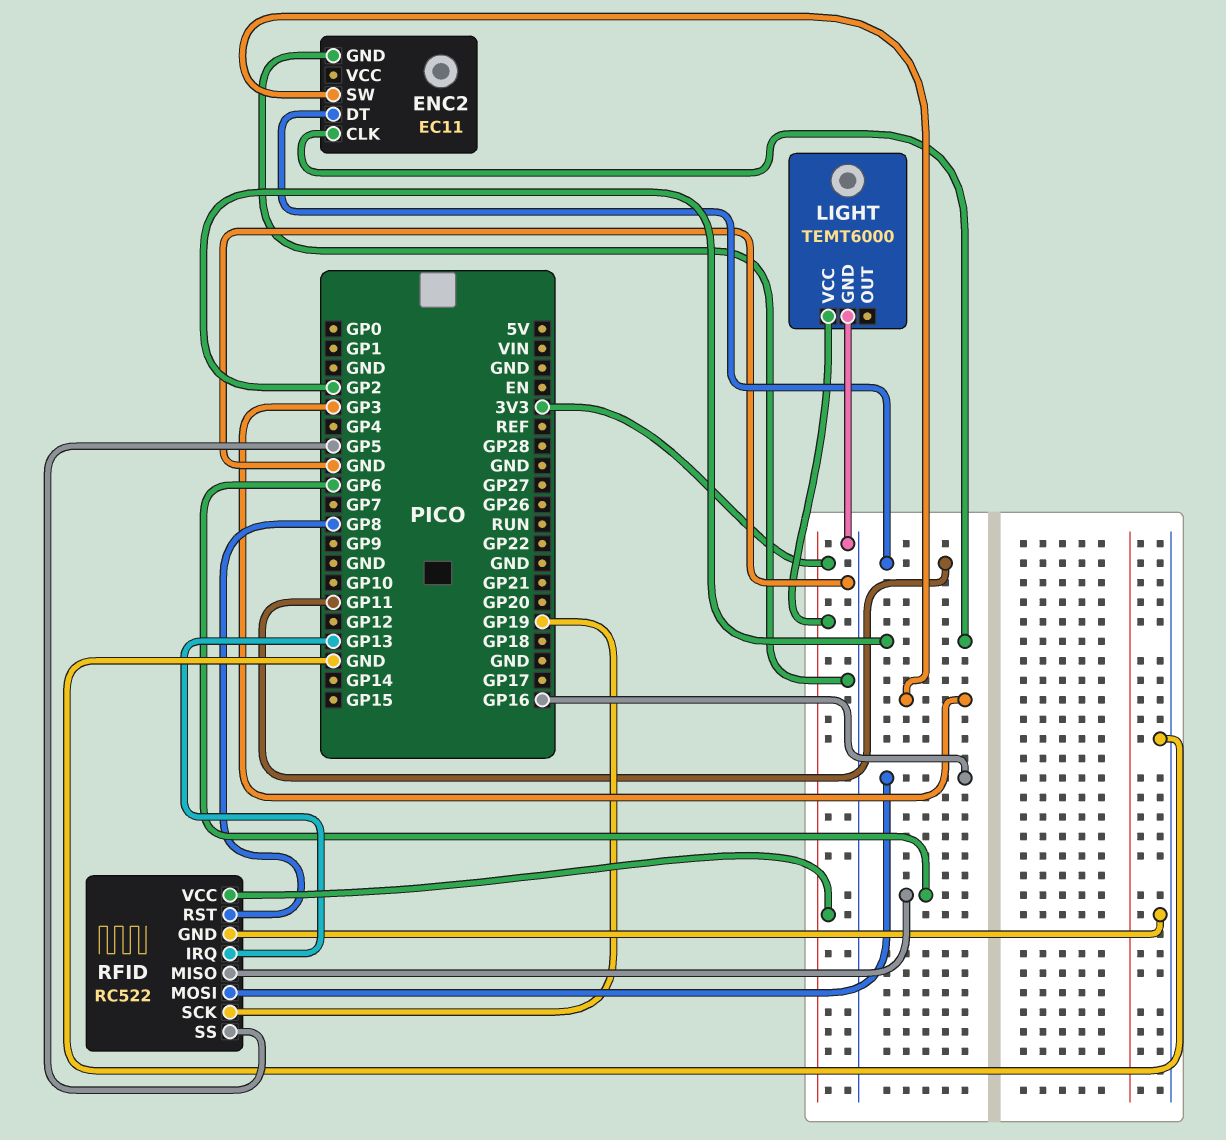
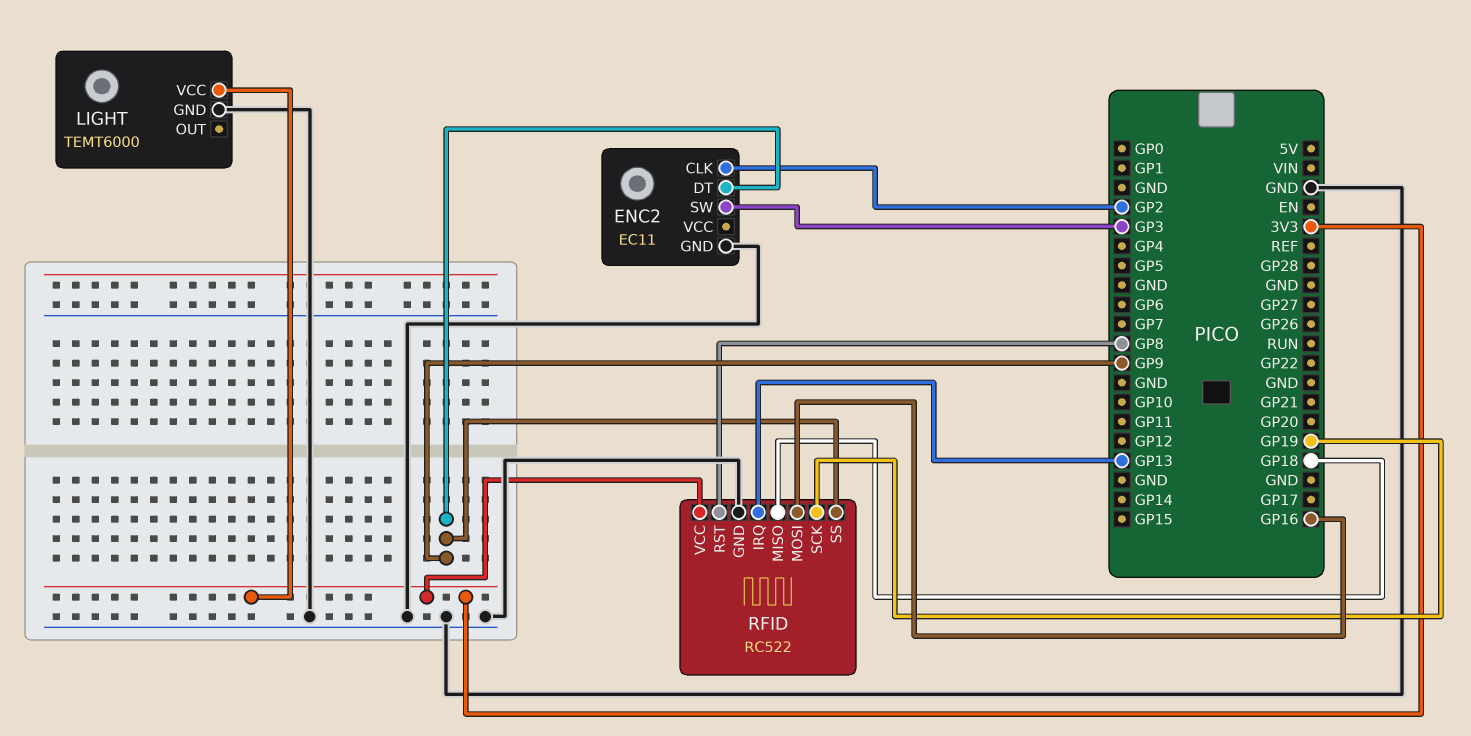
ENC2 pin DT: GP11 -> GP9
RFID pin MISO: GP6 -> GP18
RFID pin SS: GP5 -> GP9

